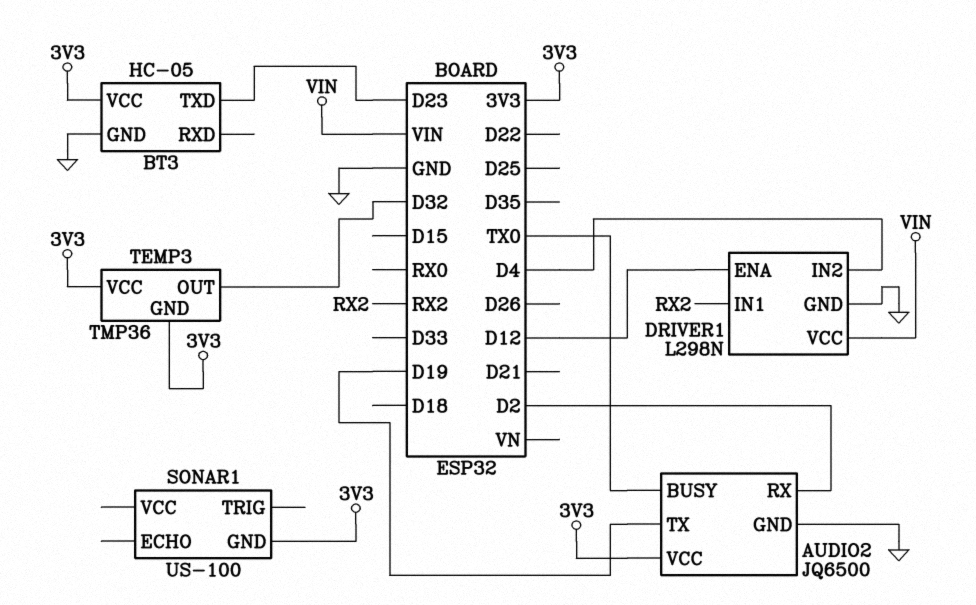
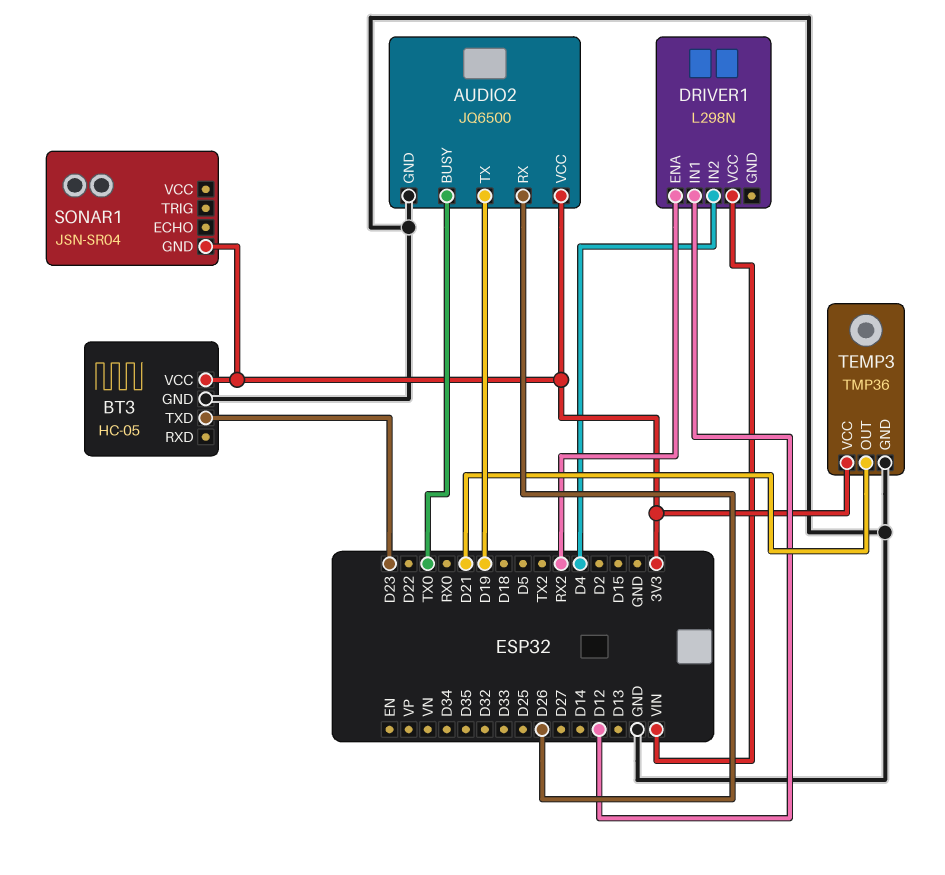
AUDIO2 pin RX: D2 -> D26
DRIVER1 pin ENA: D12 -> RX2
DRIVER1 pin GND: GND -> none
DRIVER1 pin IN1: RX2 -> D12
SONAR1: US-100 -> JSN-SR04
TEMP3 pin GND: 3V3 -> GND
TEMP3 pin OUT: D32 -> D21

